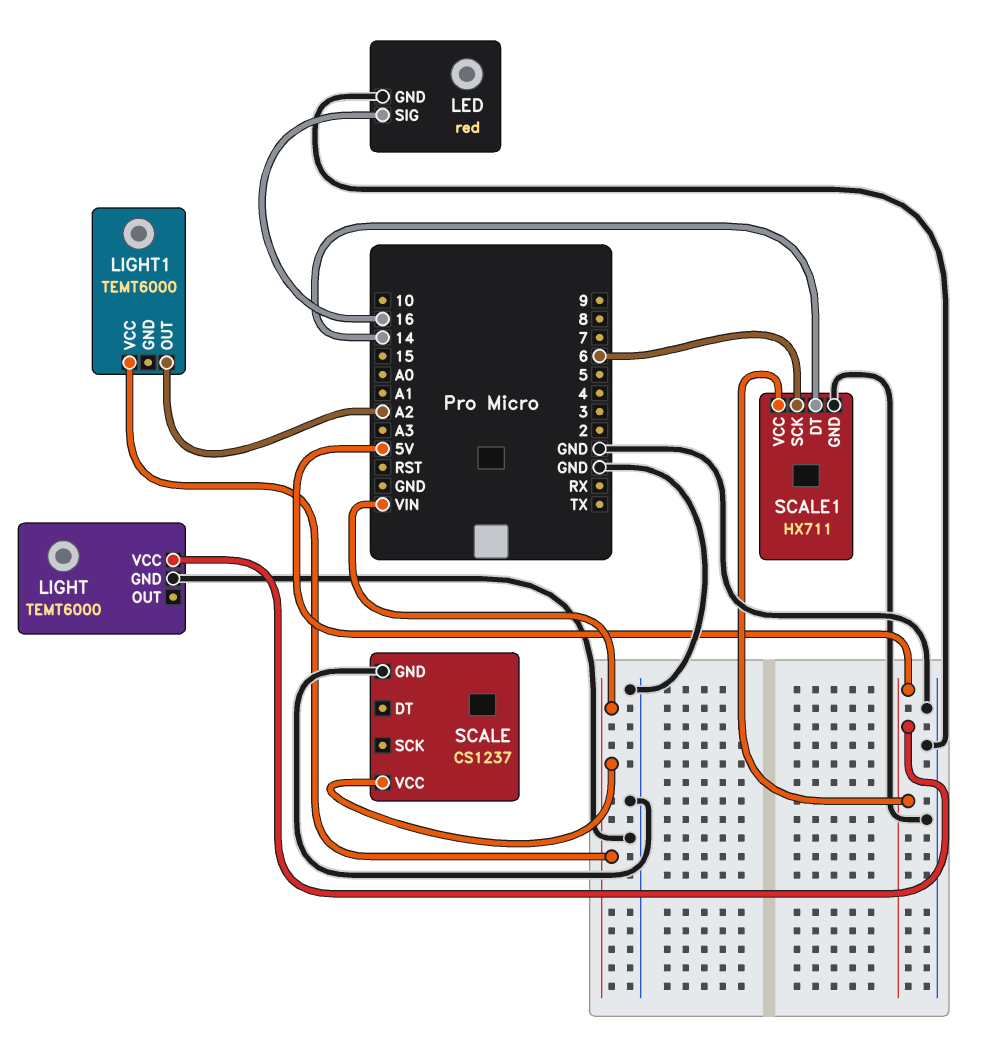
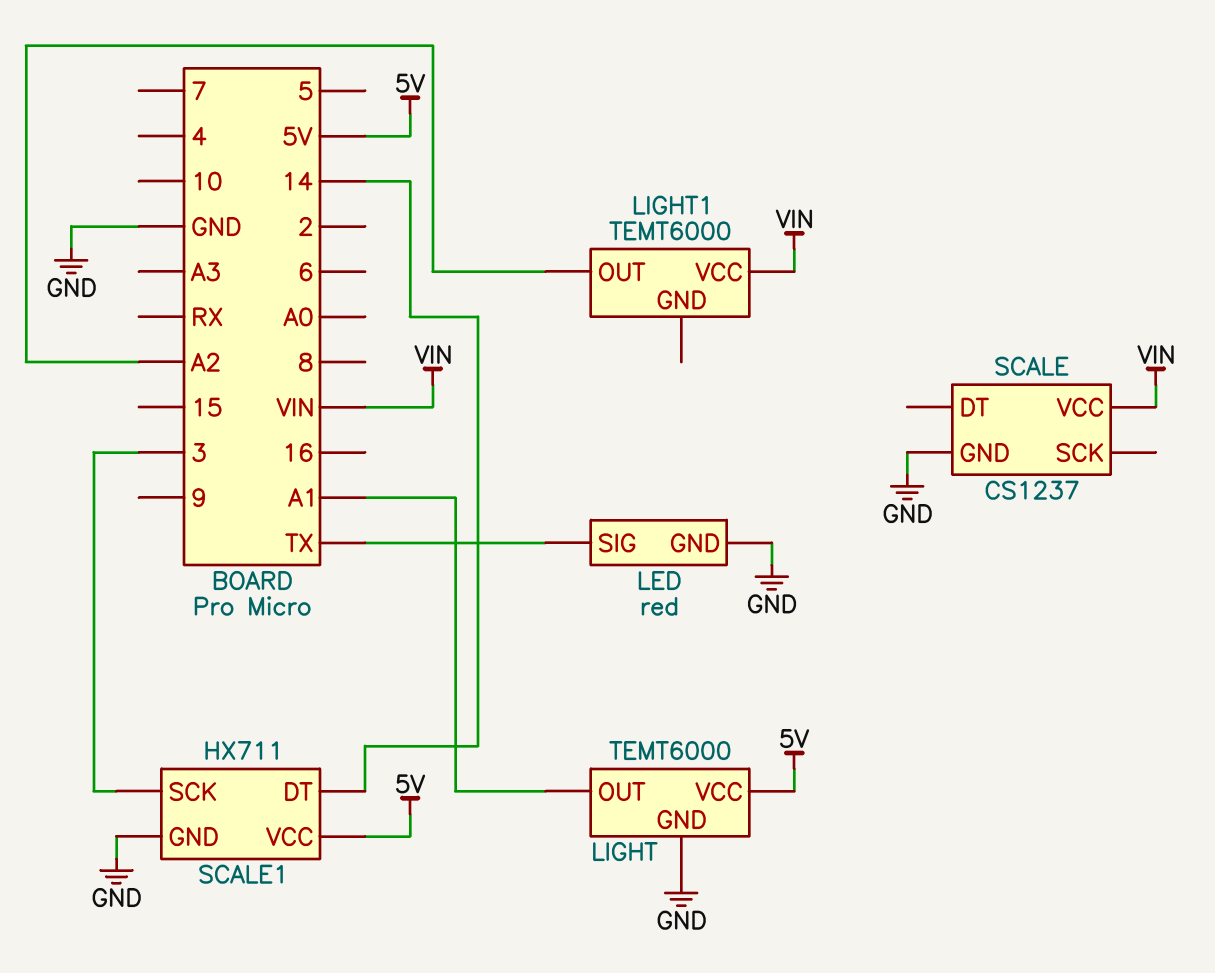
LED pin SIG: 16 -> TX
LIGHT pin OUT: none -> A1
SCALE1 pin SCK: 6 -> 3

